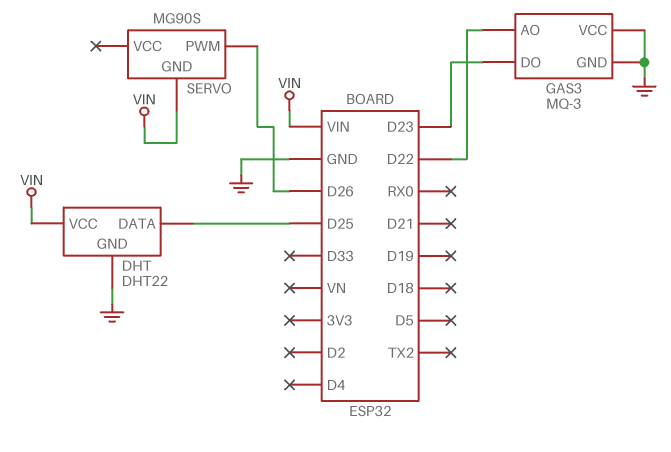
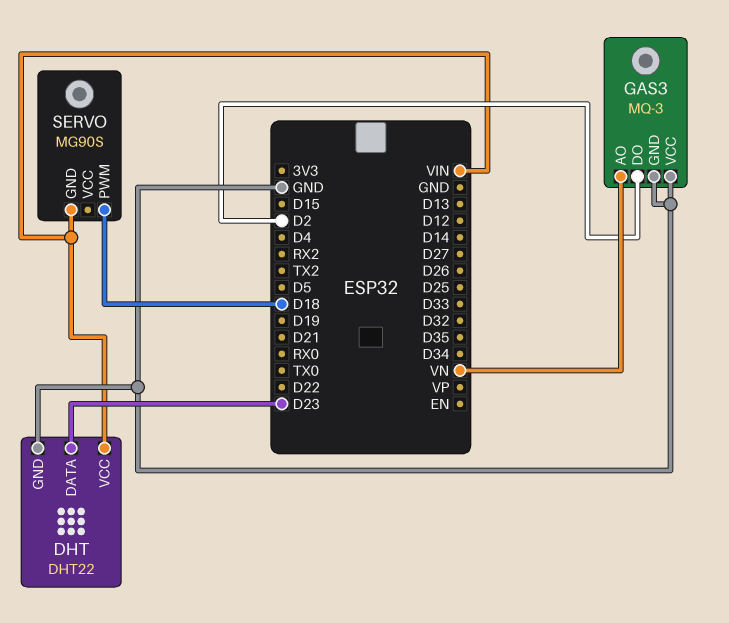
DHT pin DATA: D25 -> D23
GAS3 pin AO: D22 -> VN
GAS3 pin DO: D23 -> D2
SERVO pin PWM: D26 -> D18

